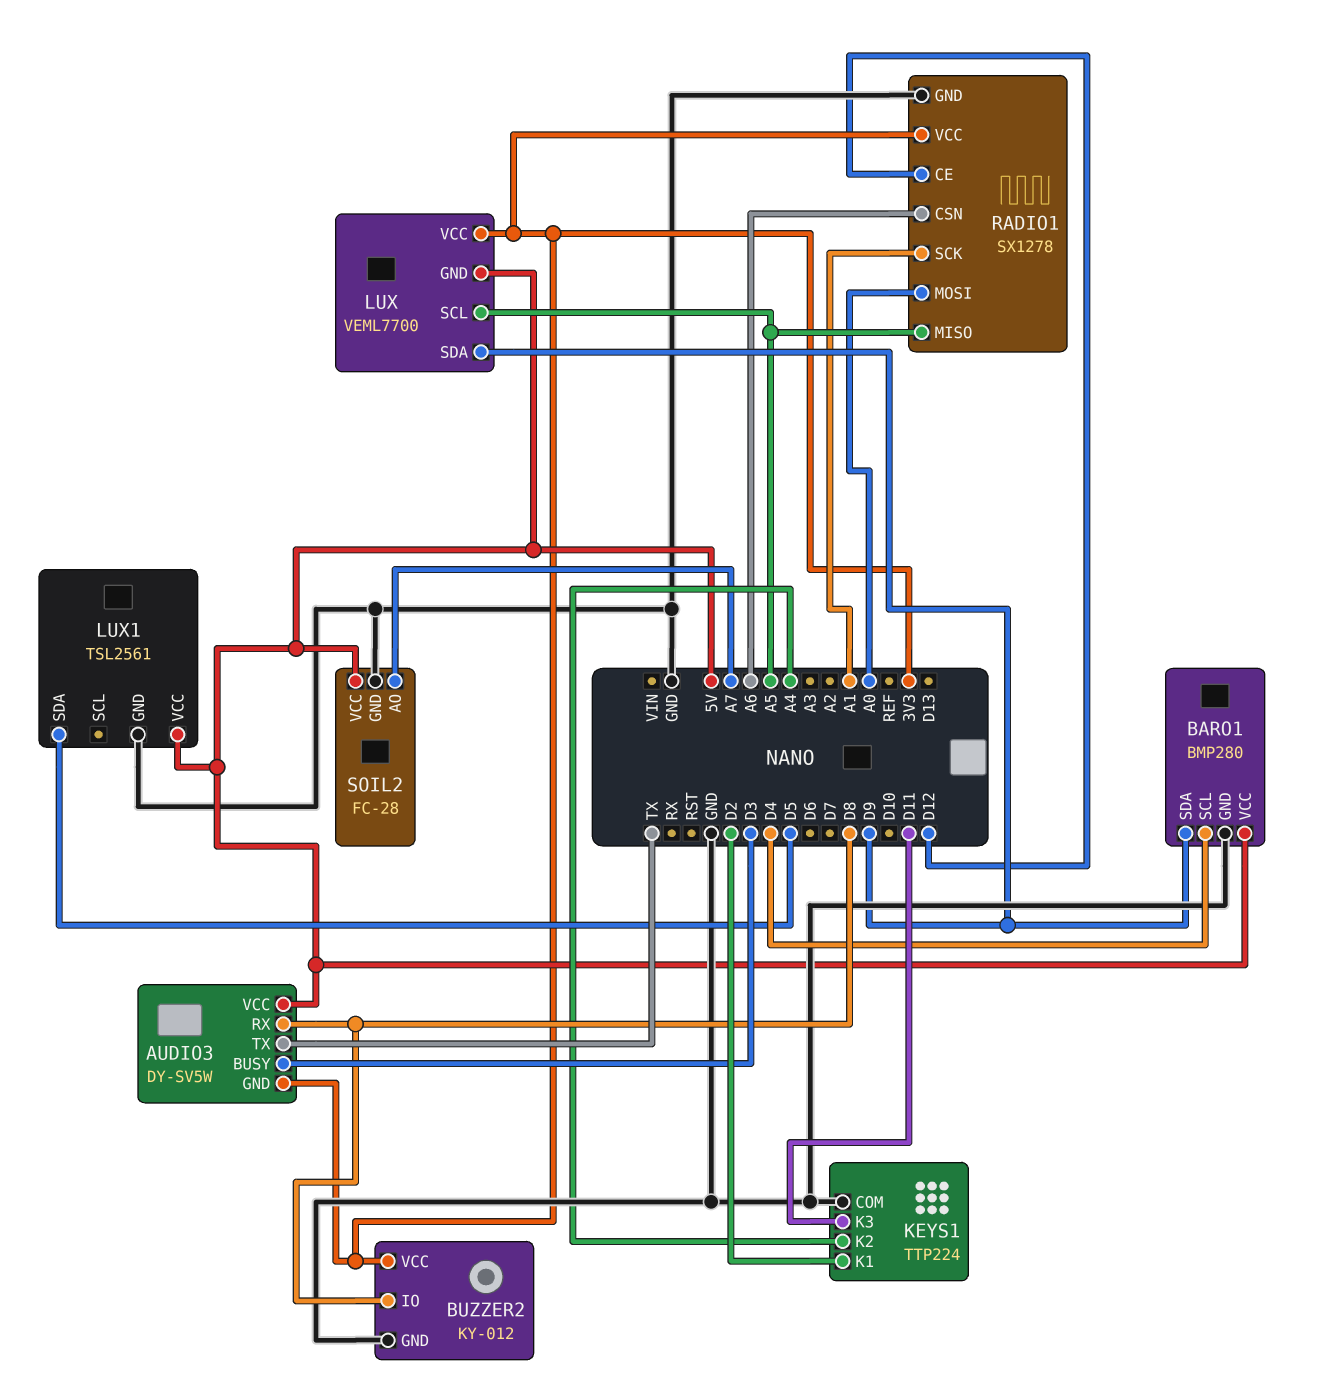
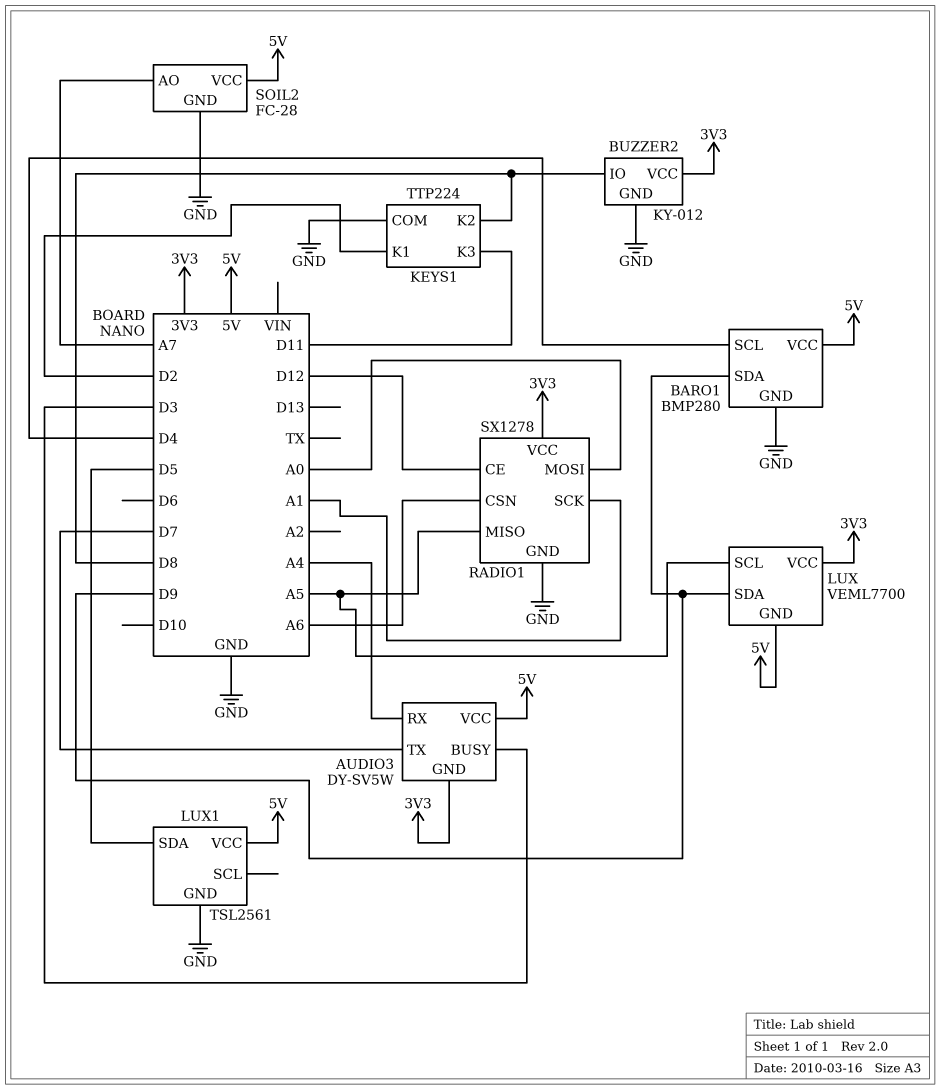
AUDIO3 pin RX: D8 -> A4
AUDIO3 pin TX: TX -> D7
KEYS1 pin K2: A4 -> D8

